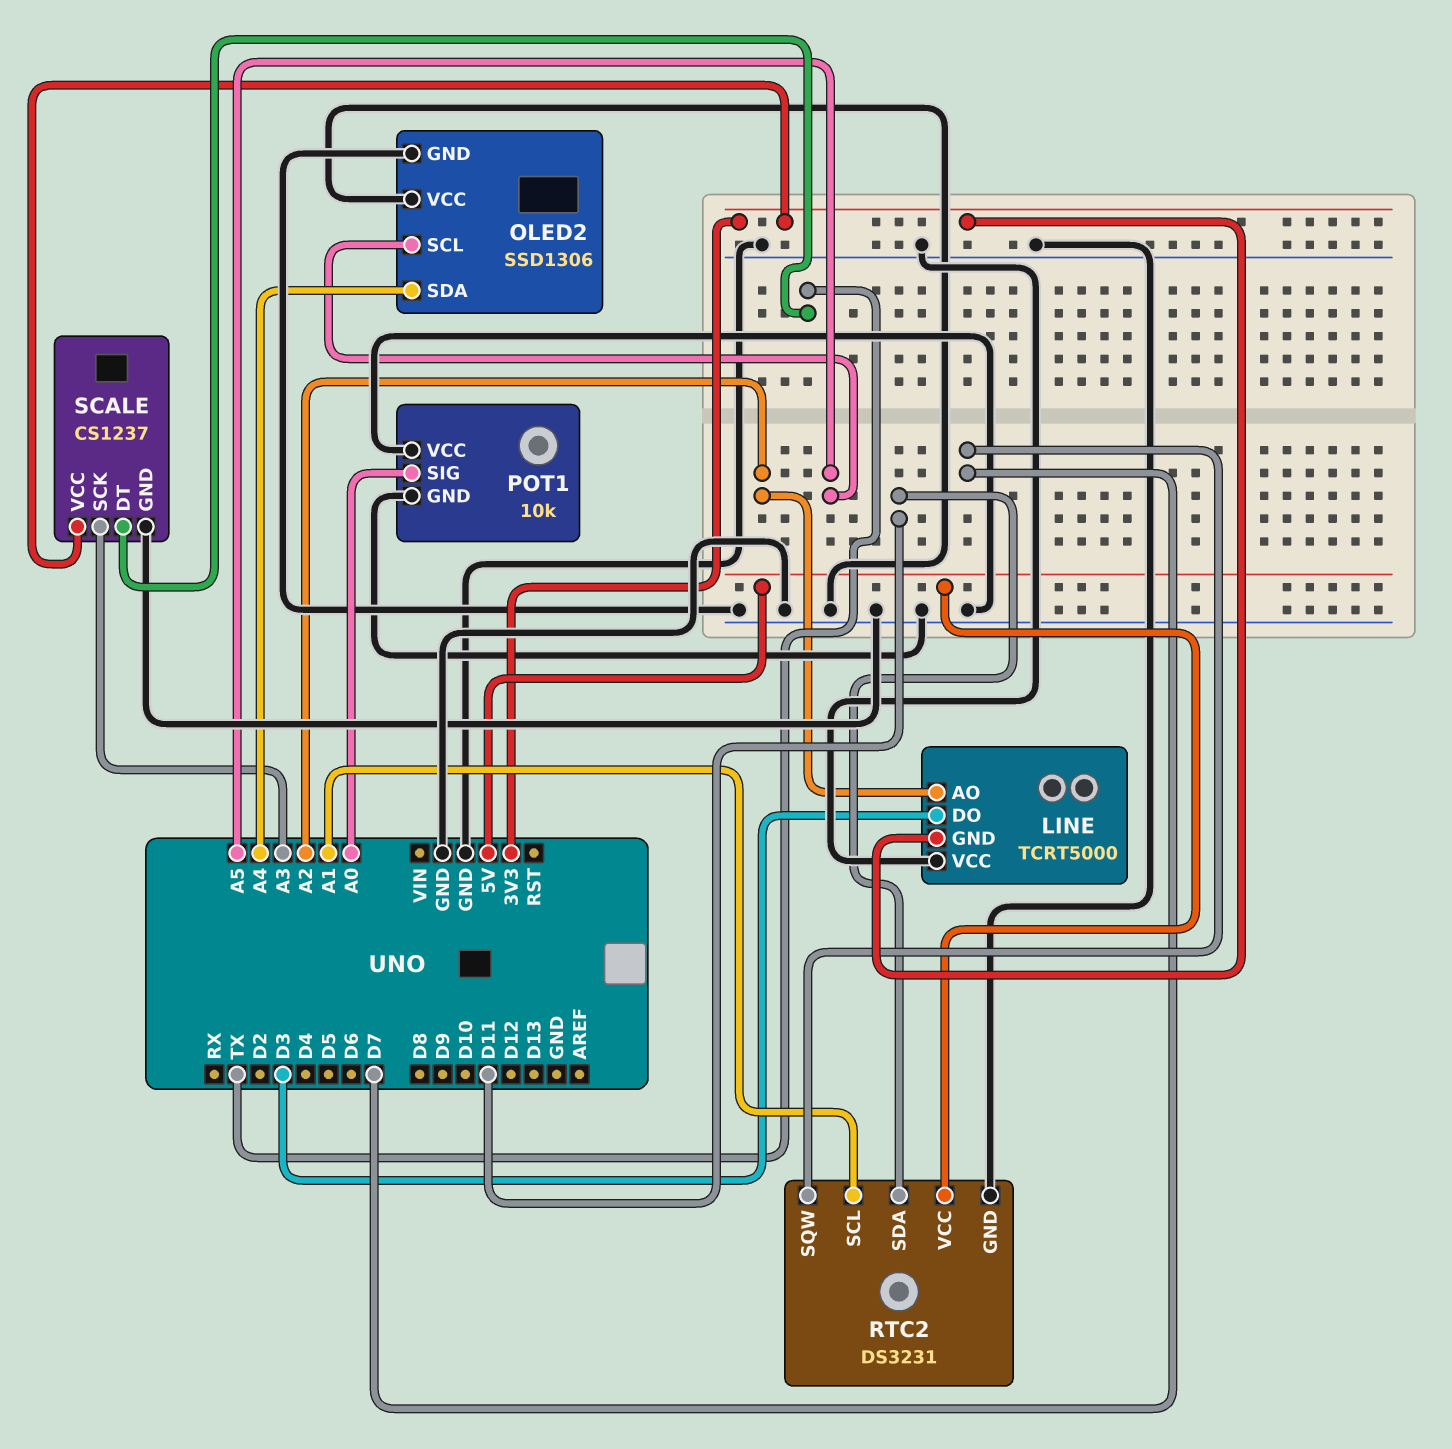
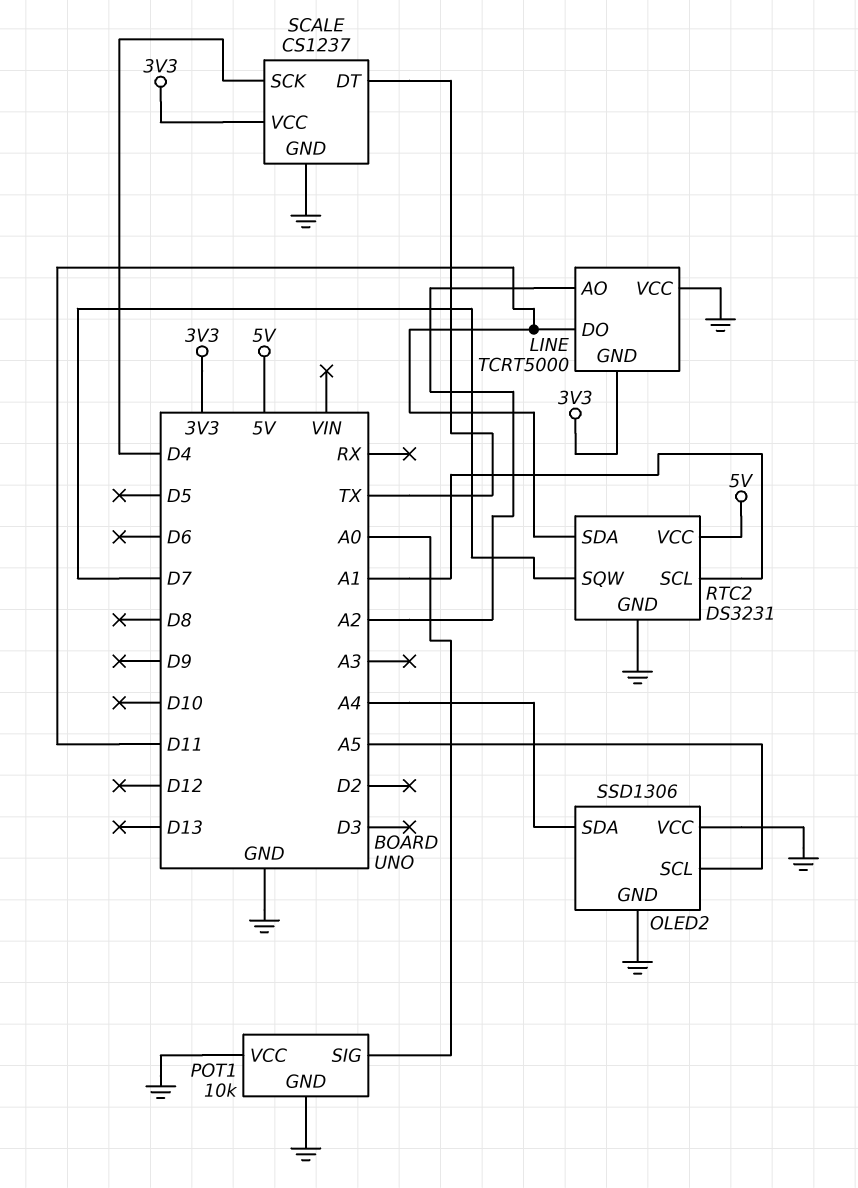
LINE pin DO: D3 -> D11
SCALE pin SCK: A3 -> D4

